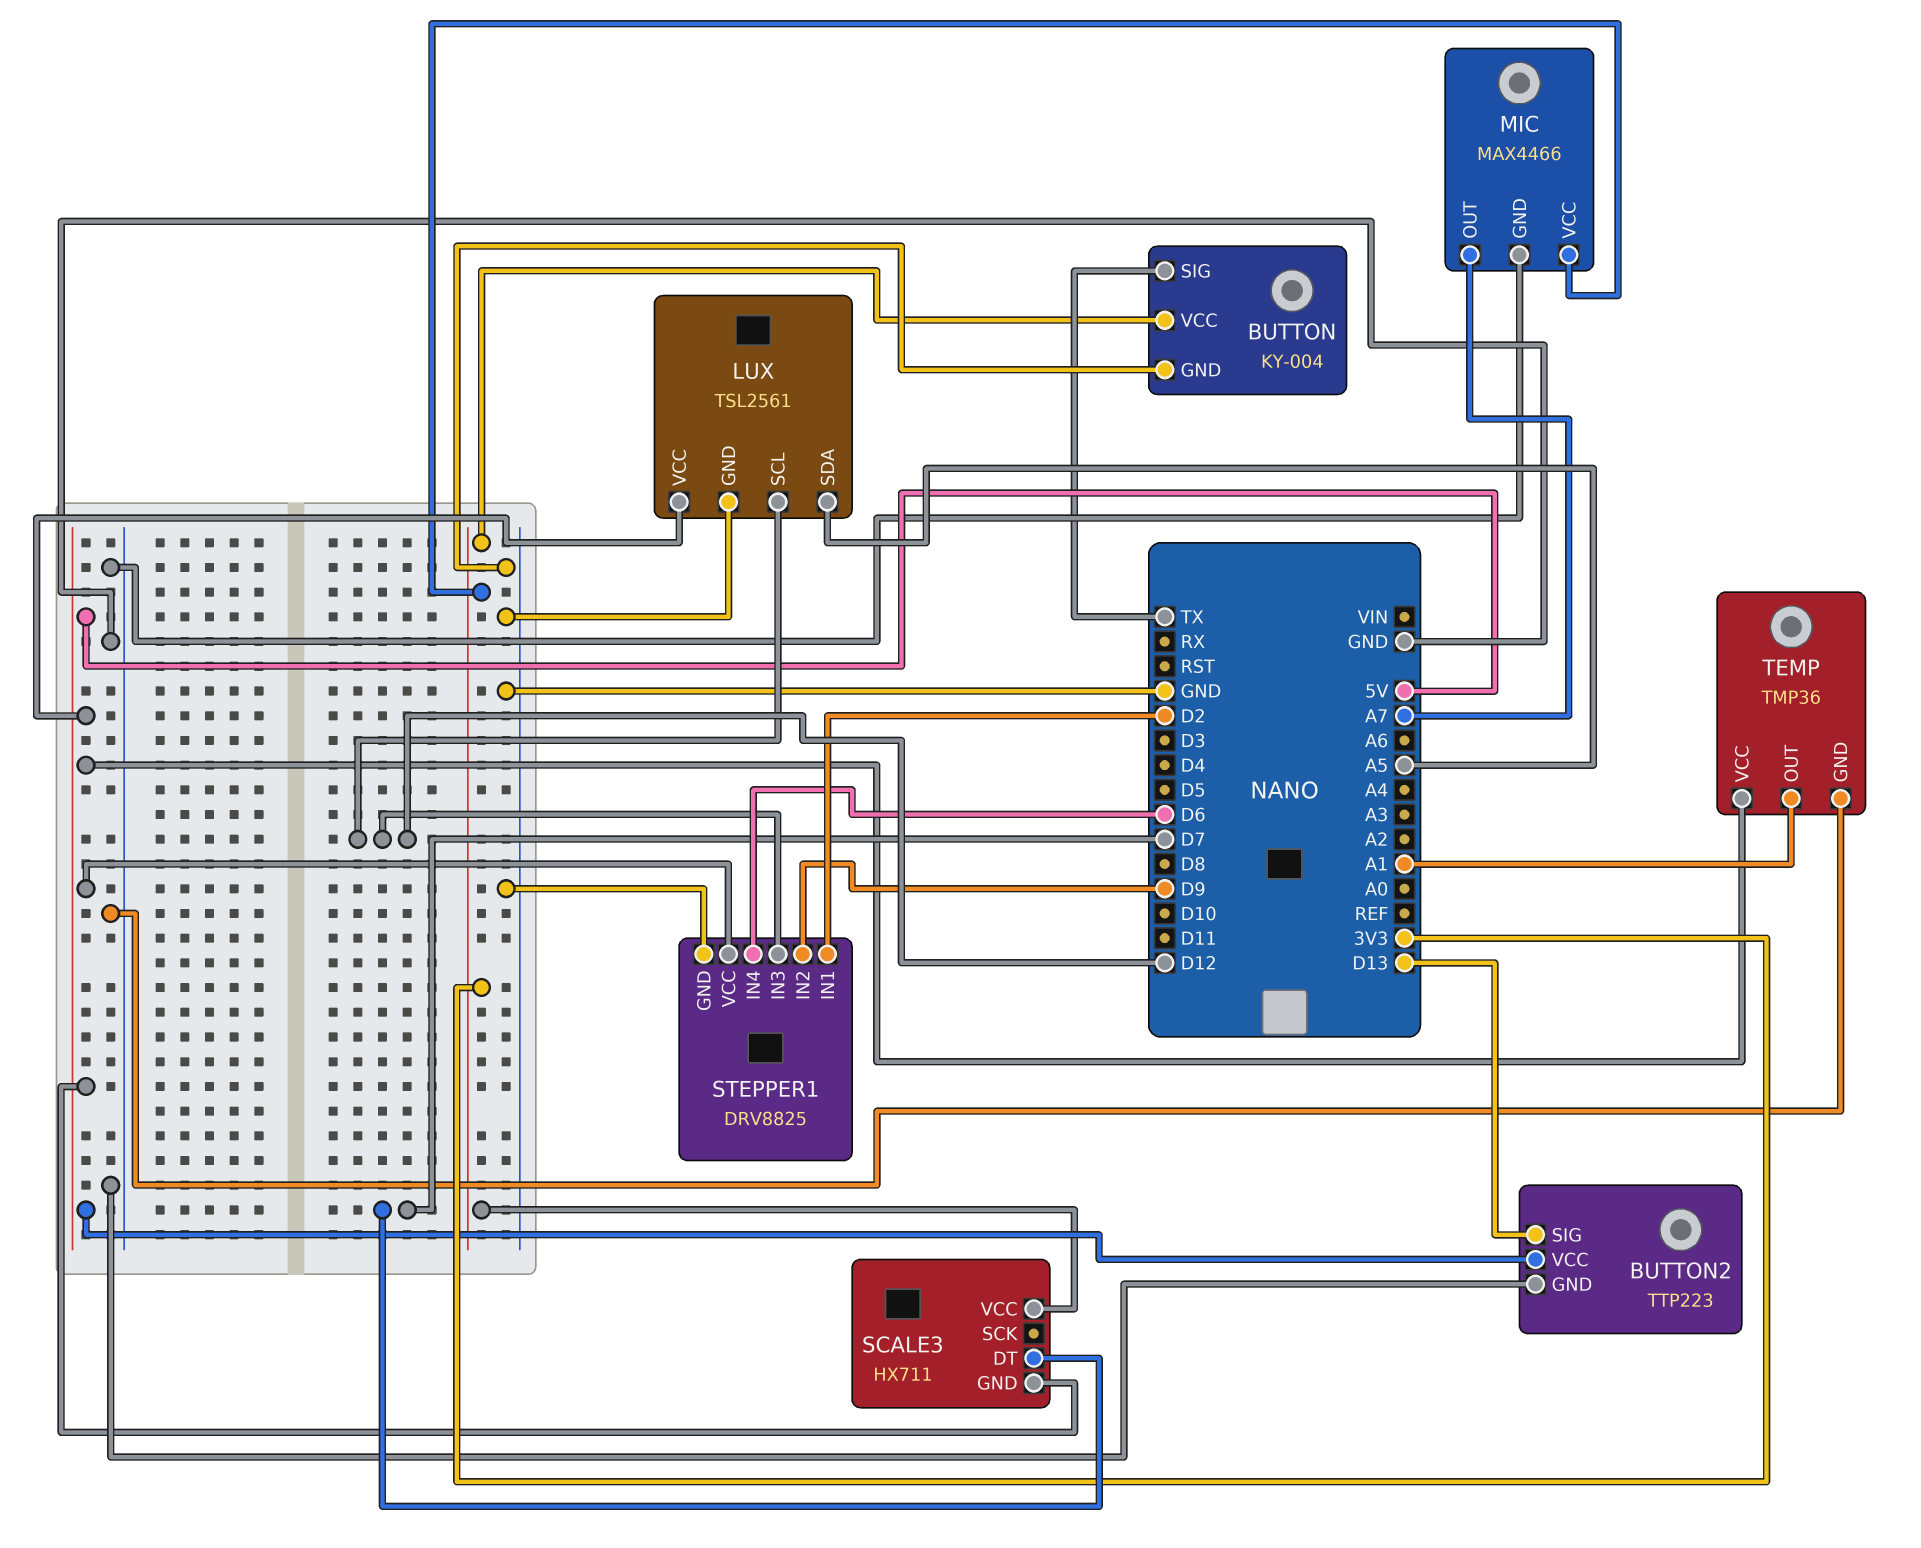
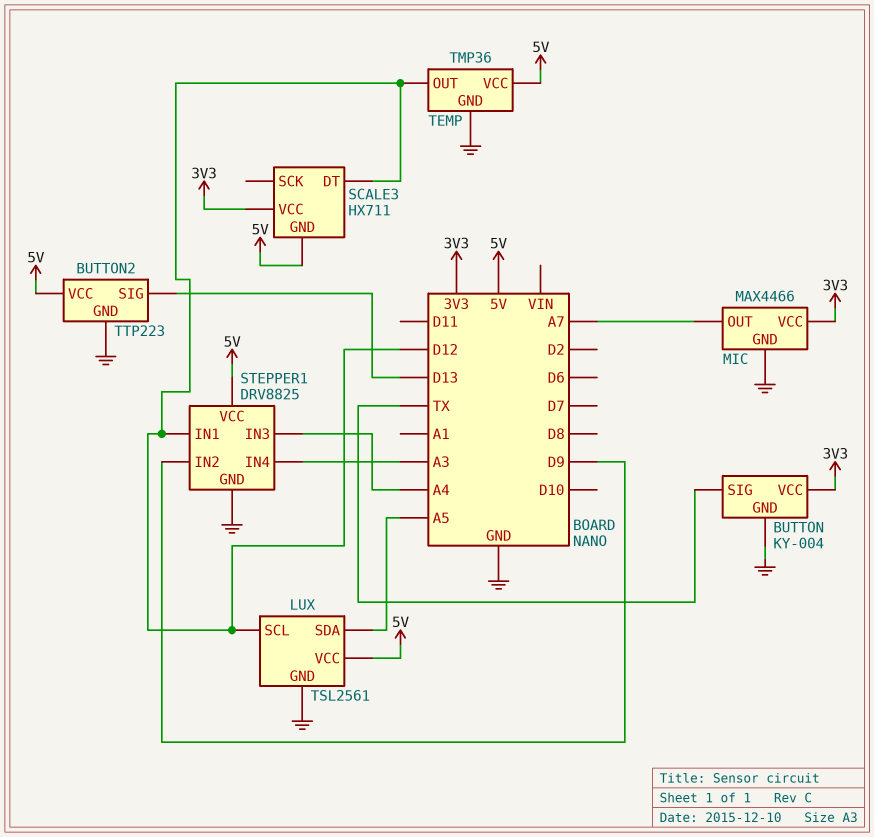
SCALE3 pin DT: D7 -> D12
STEPPER1 pin IN1: D2 -> D12
STEPPER1 pin IN3: D12 -> A4
STEPPER1 pin IN4: D6 -> A3
TEMP pin OUT: A1 -> D12

